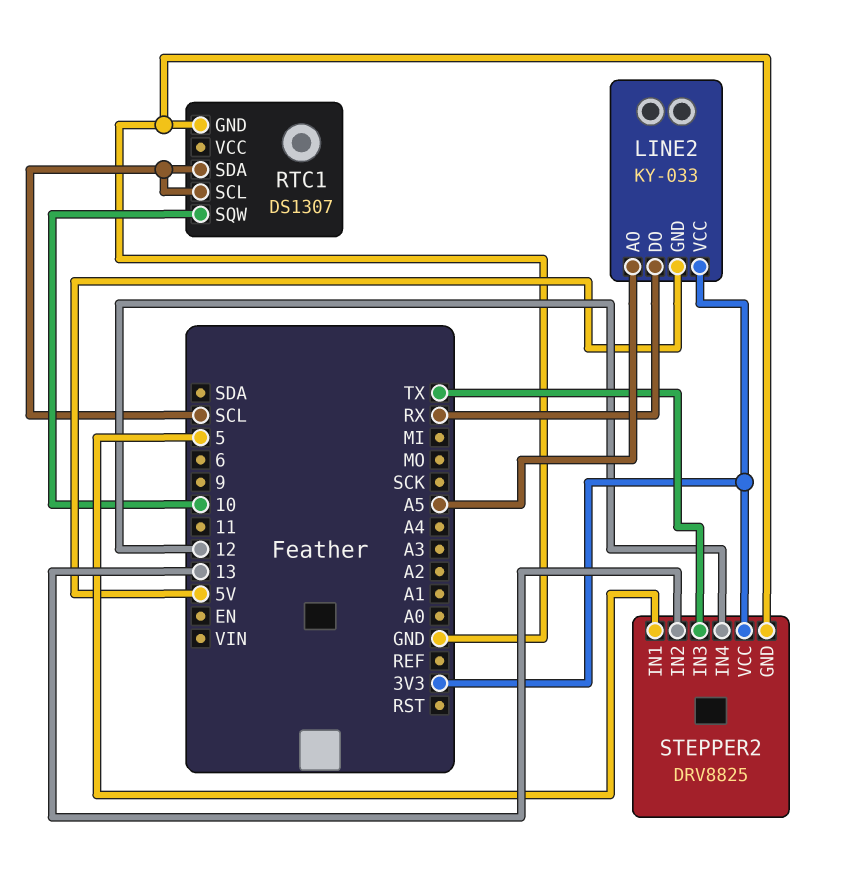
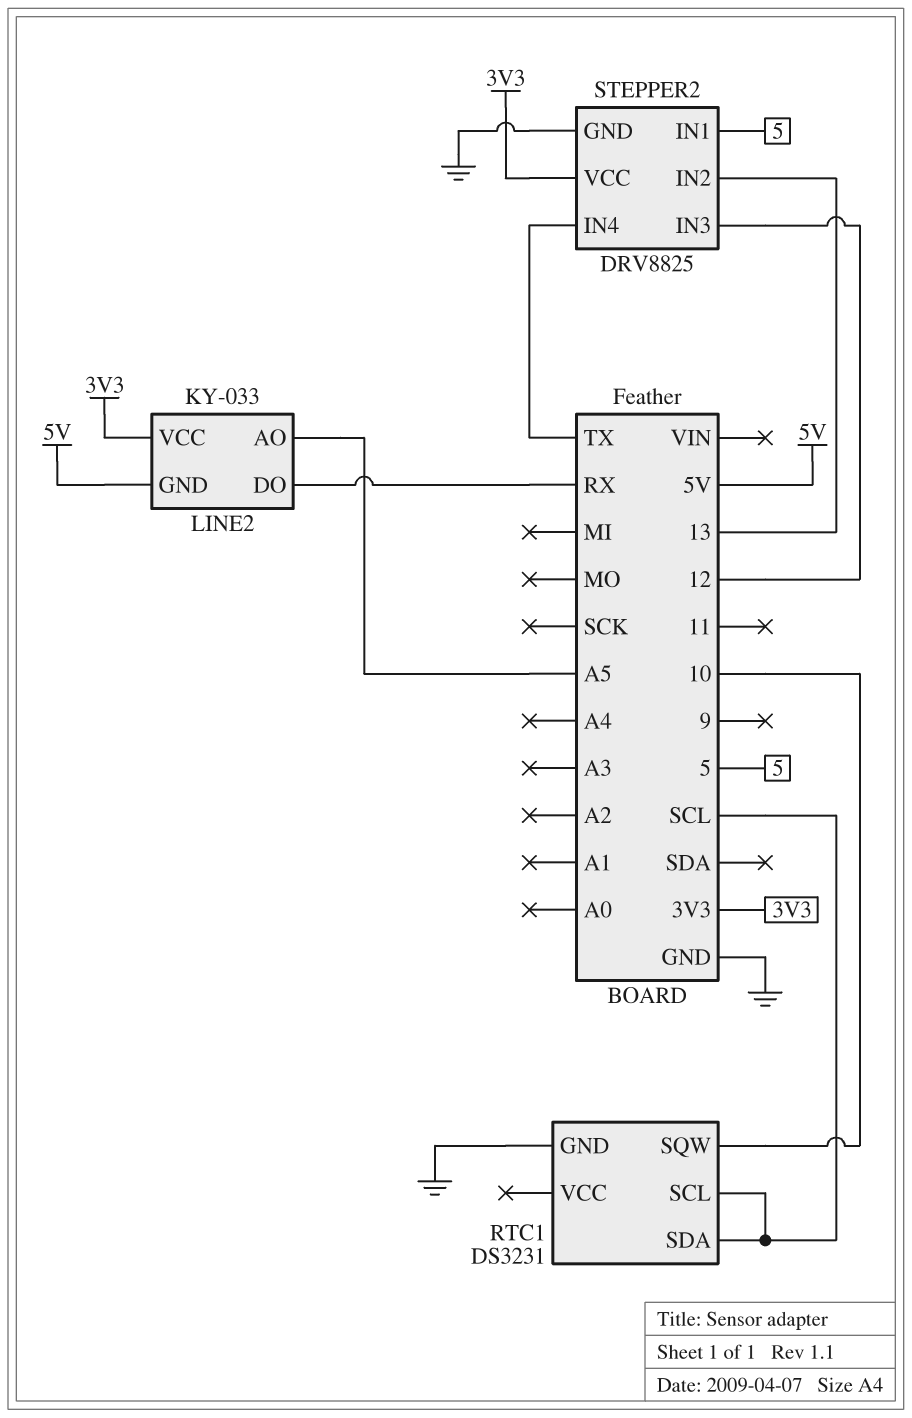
RTC1: DS1307 -> DS3231
STEPPER2 pin IN3: TX -> 12
STEPPER2 pin IN4: 12 -> TX

